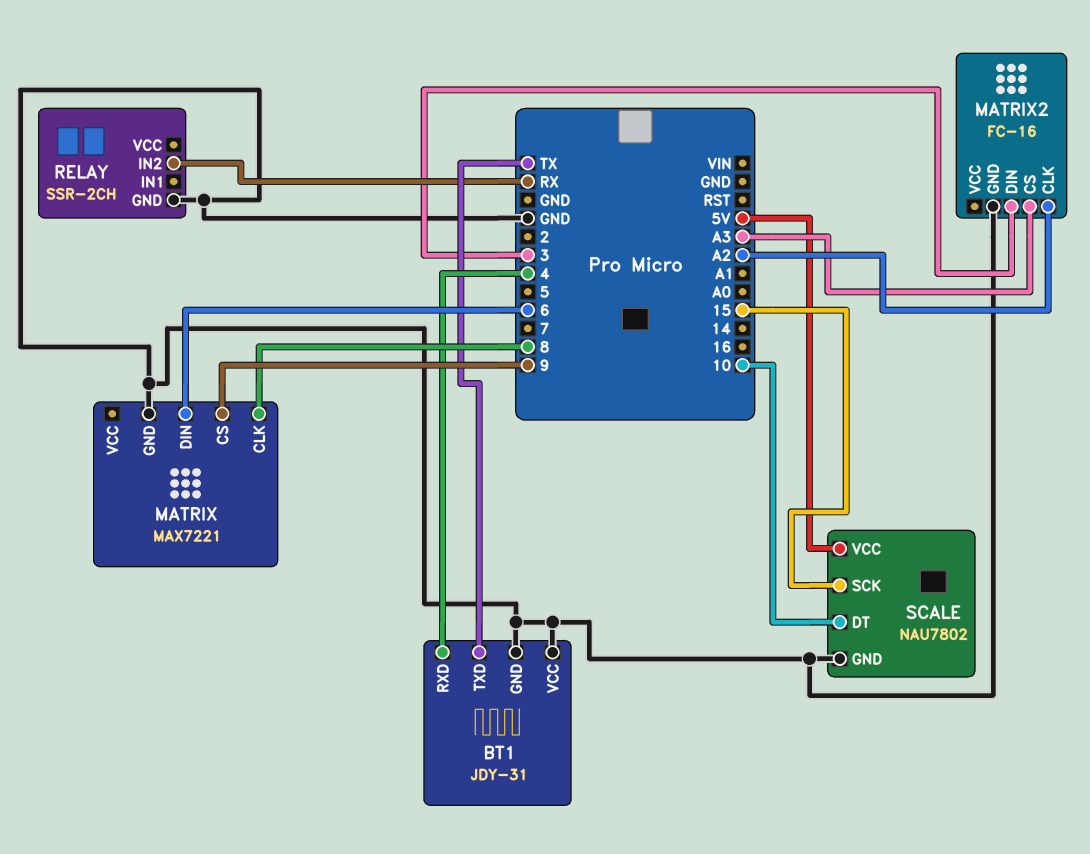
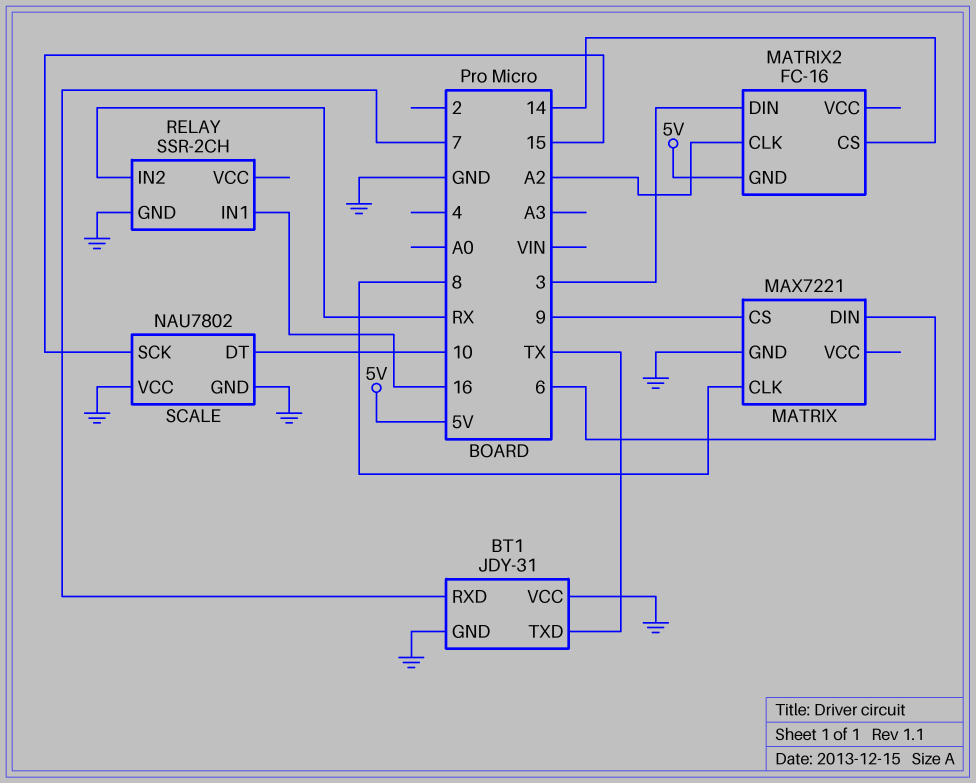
BT1 pin RXD: 4 -> 7
MATRIX2 pin CS: A3 -> 14
MATRIX2 pin GND: GND -> 5V
RELAY pin IN1: none -> 16
SCALE pin VCC: 5V -> GND

